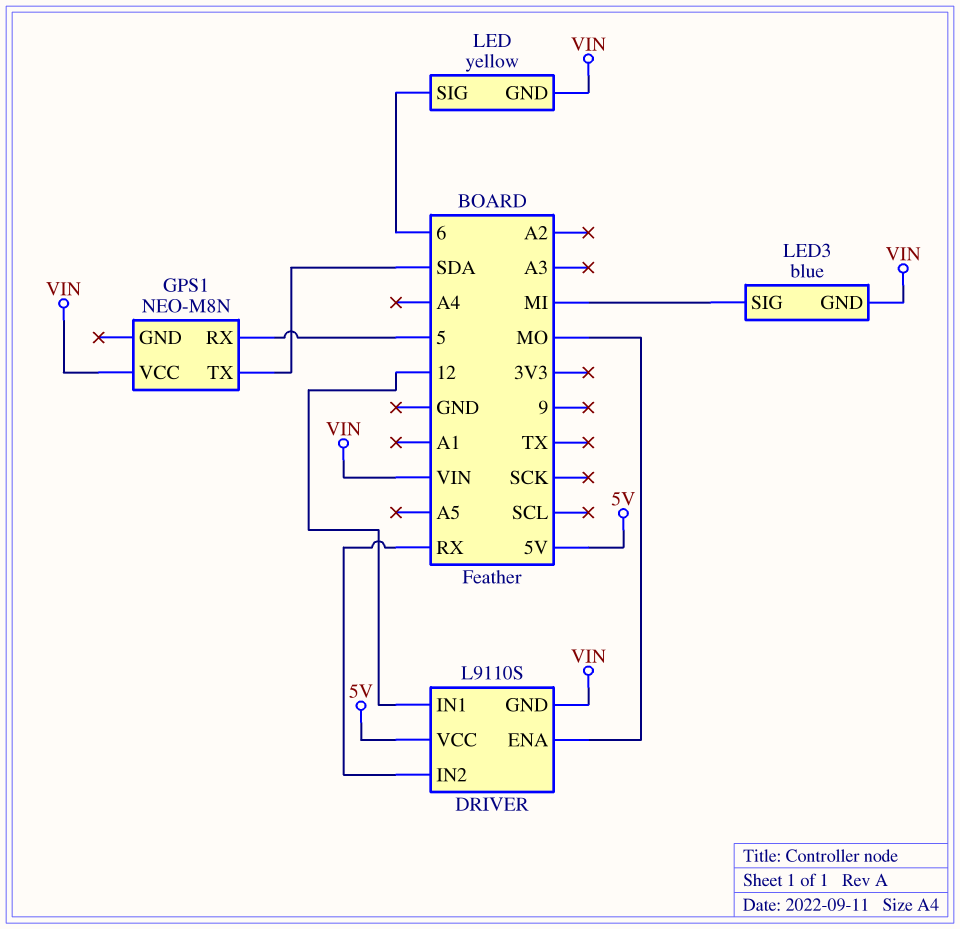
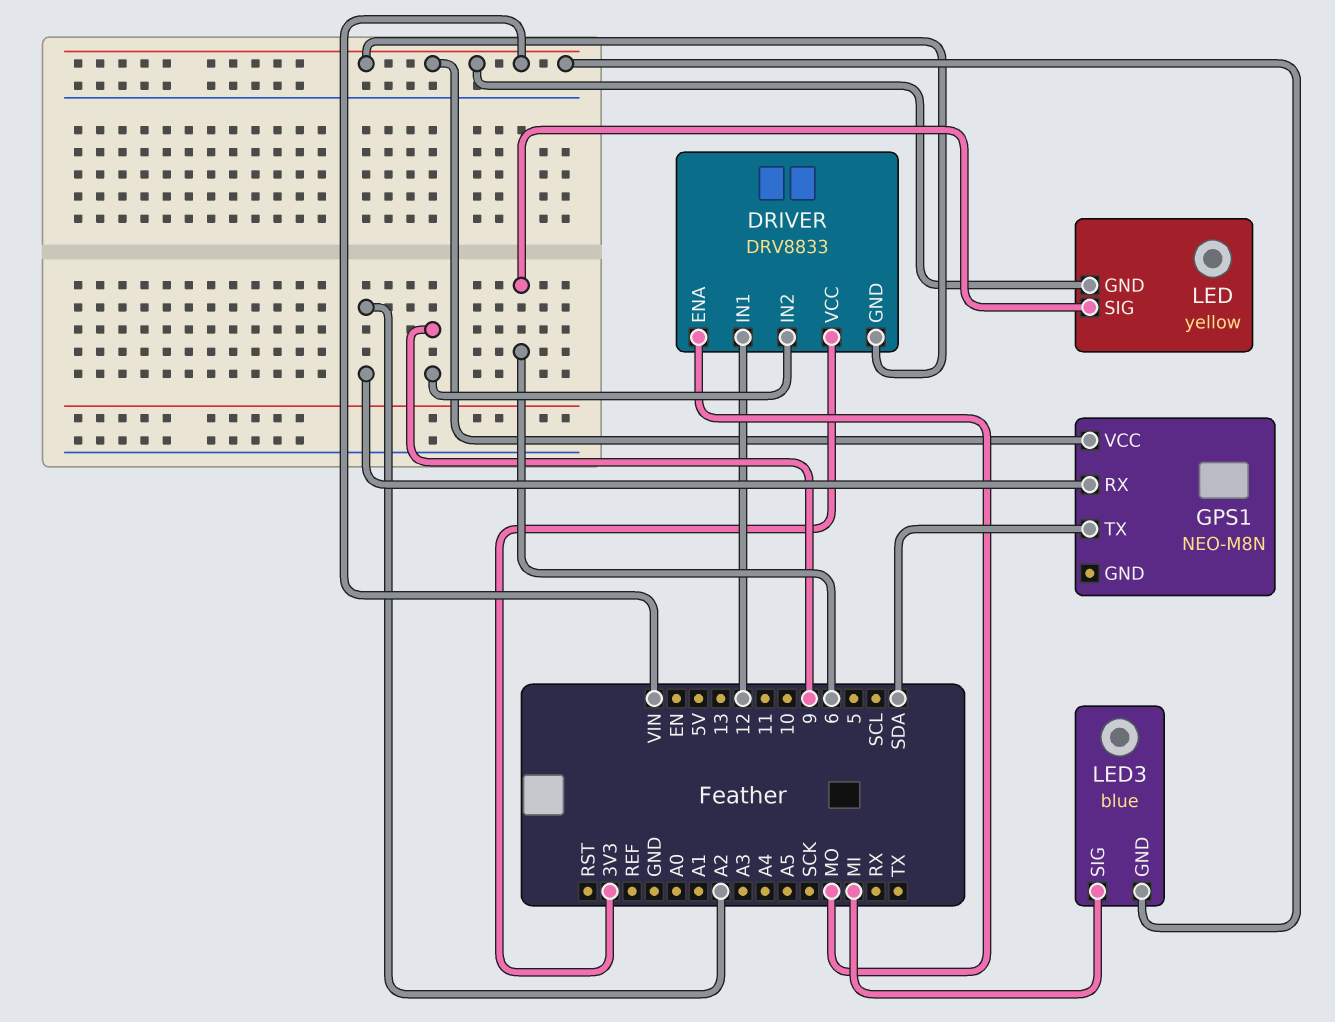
DRIVER: L9110S -> DRV8833
DRIVER pin IN2: RX -> 9
DRIVER pin VCC: 5V -> 3V3
GPS1 pin RX: 5 -> A2

